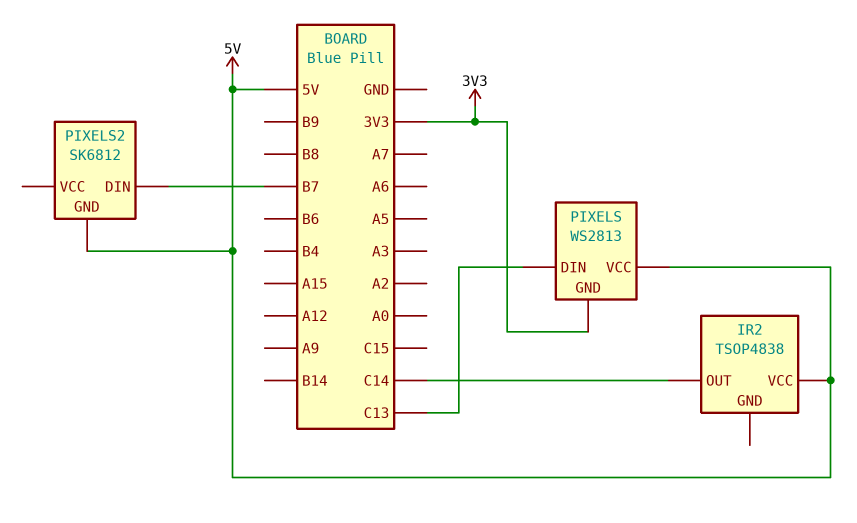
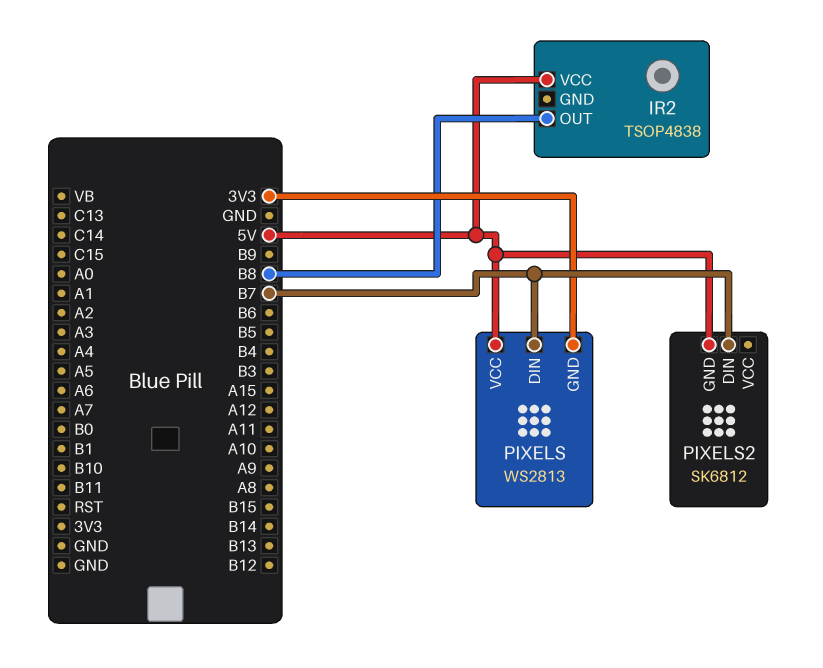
IR2 pin OUT: C14 -> B8
PIXELS pin DIN: C13 -> B7

